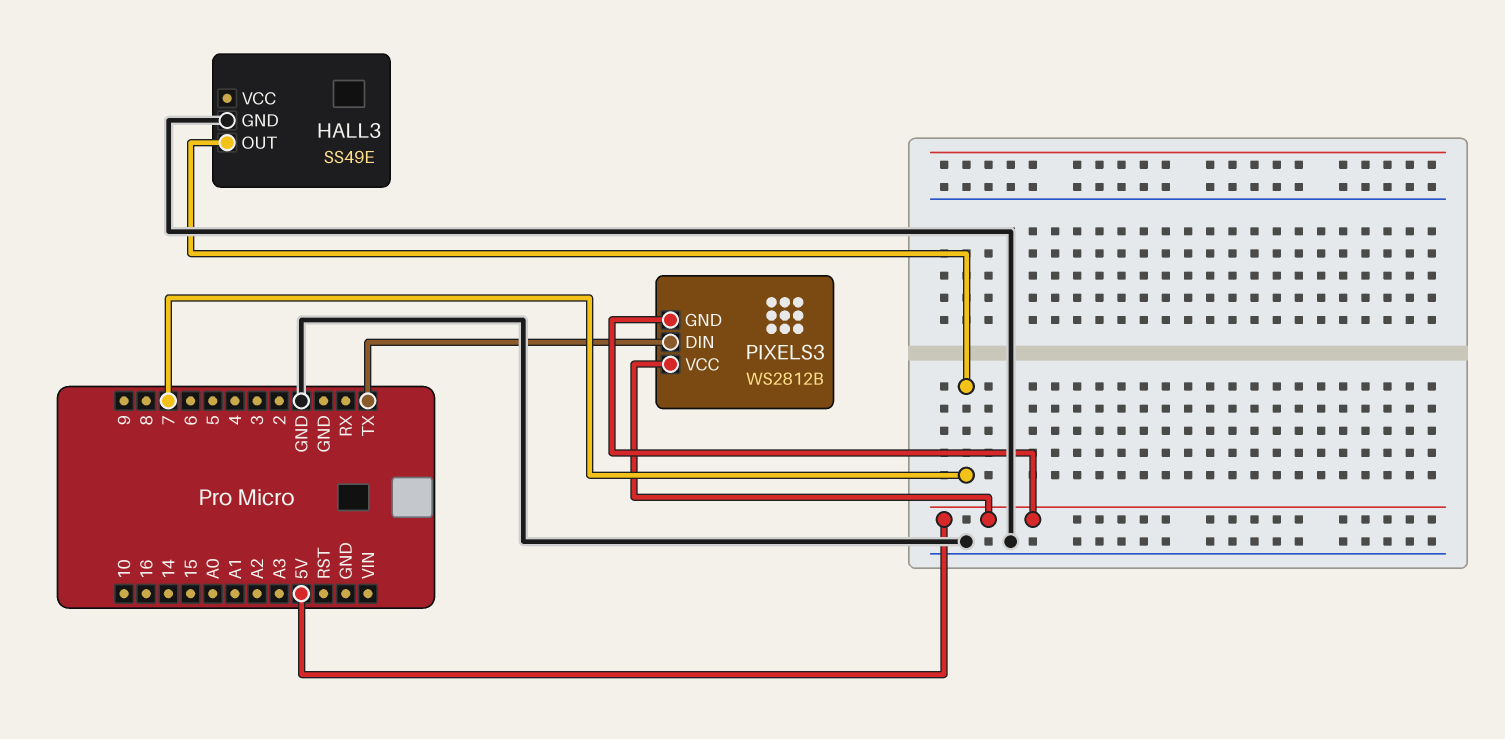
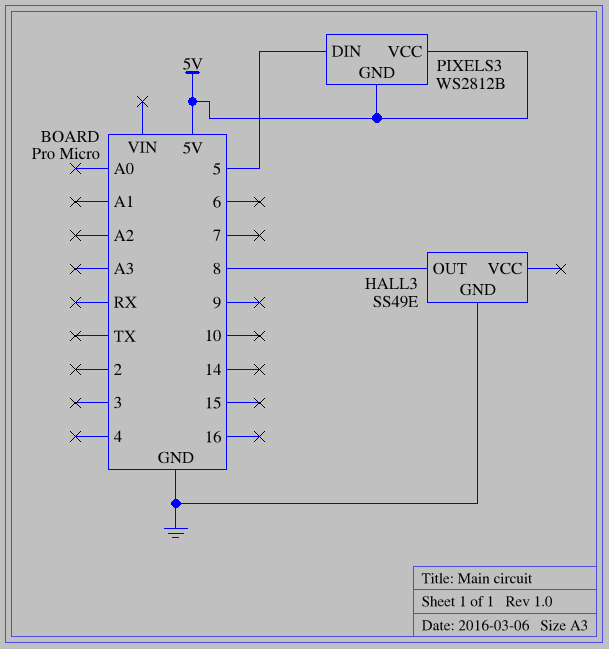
HALL3 pin OUT: 7 -> 8
PIXELS3 pin DIN: TX -> 5

